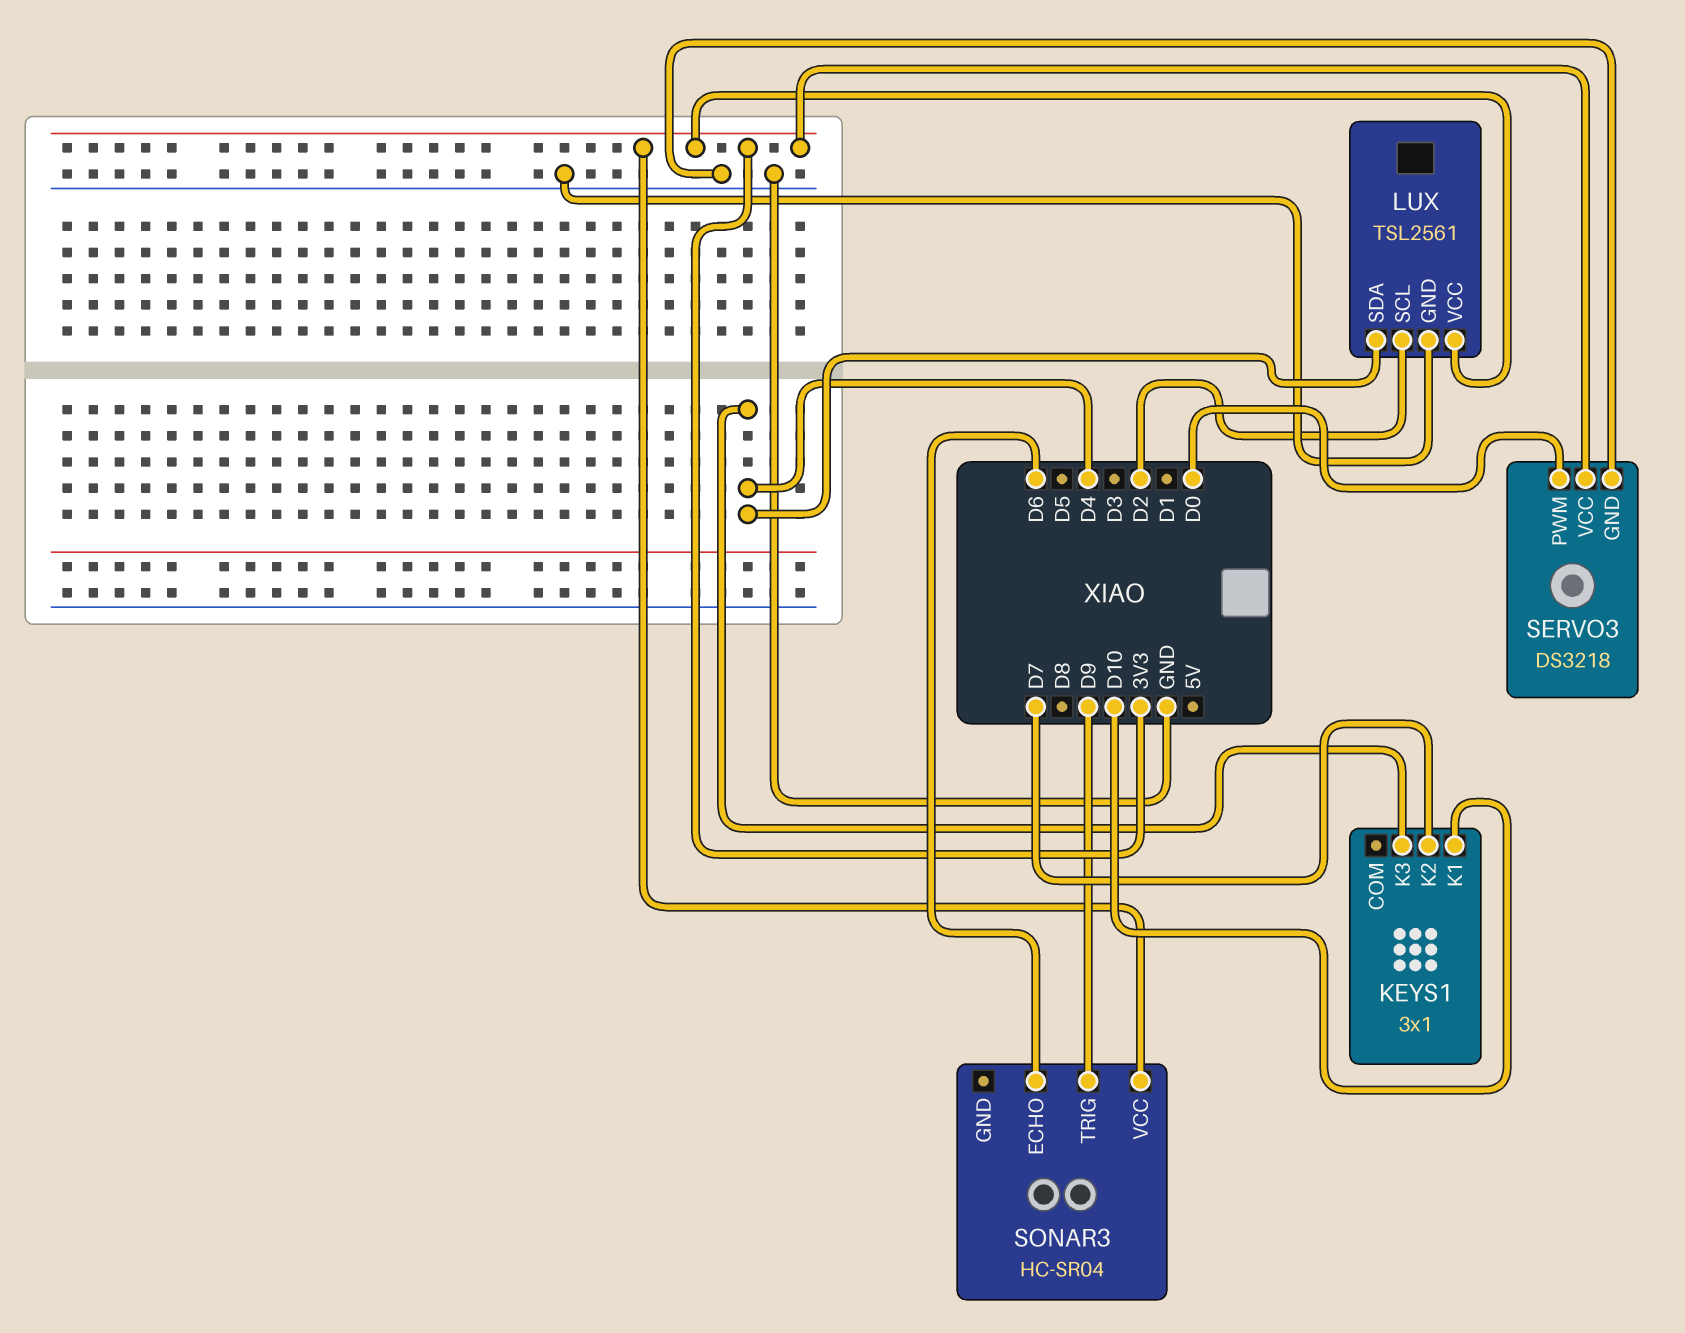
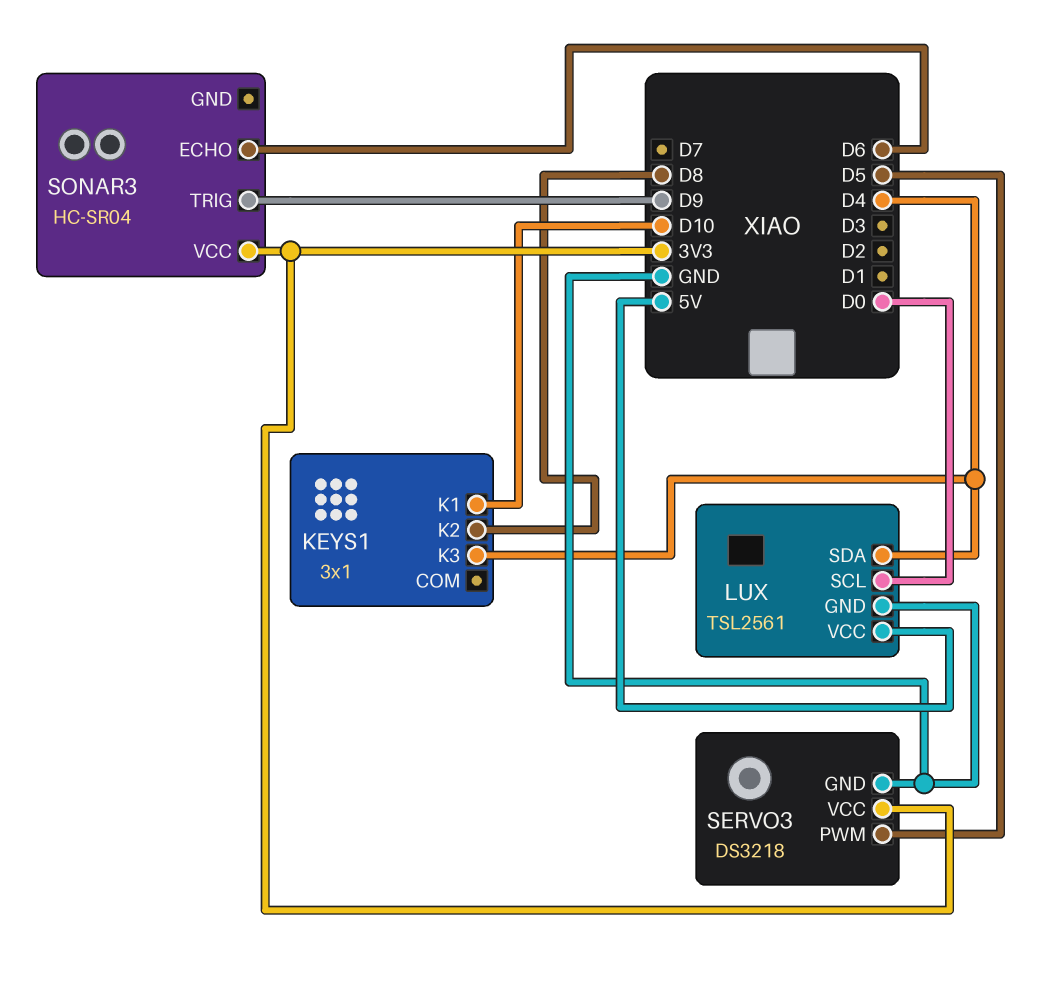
KEYS1 pin K2: D7 -> D8
LUX pin SCL: D2 -> D0
LUX pin VCC: 3V3 -> 5V
SERVO3 pin PWM: D0 -> D5

